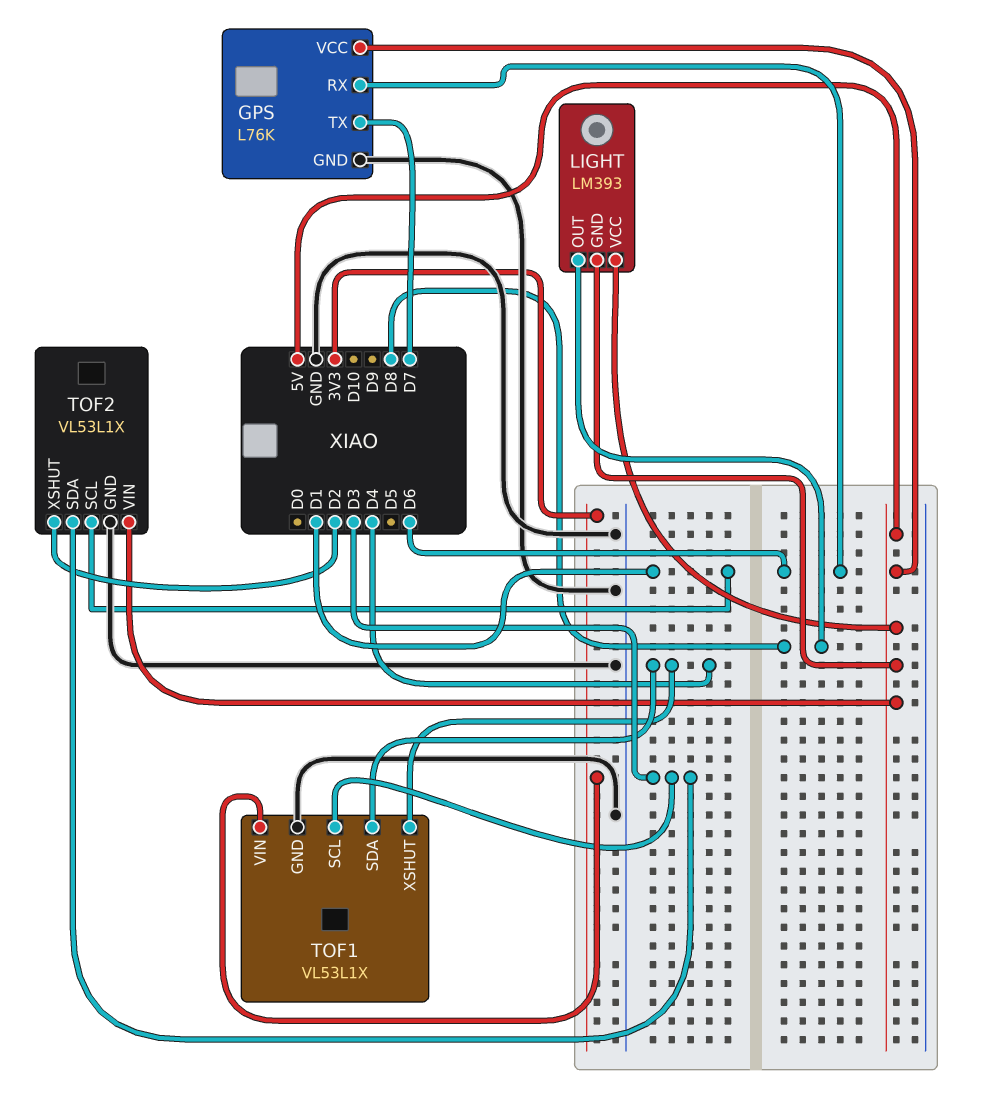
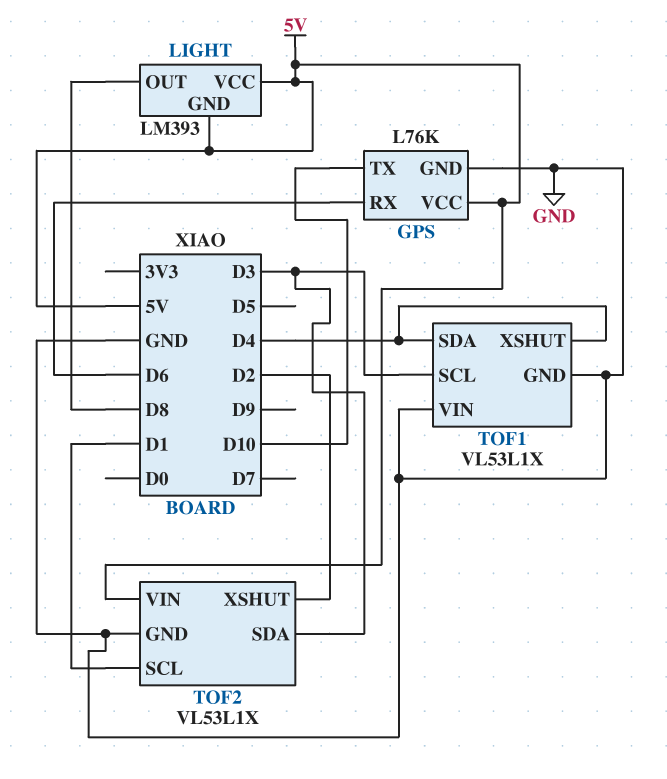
GPS pin TX: D7 -> D10
TOF1 pin VIN: 3V3 -> GND

